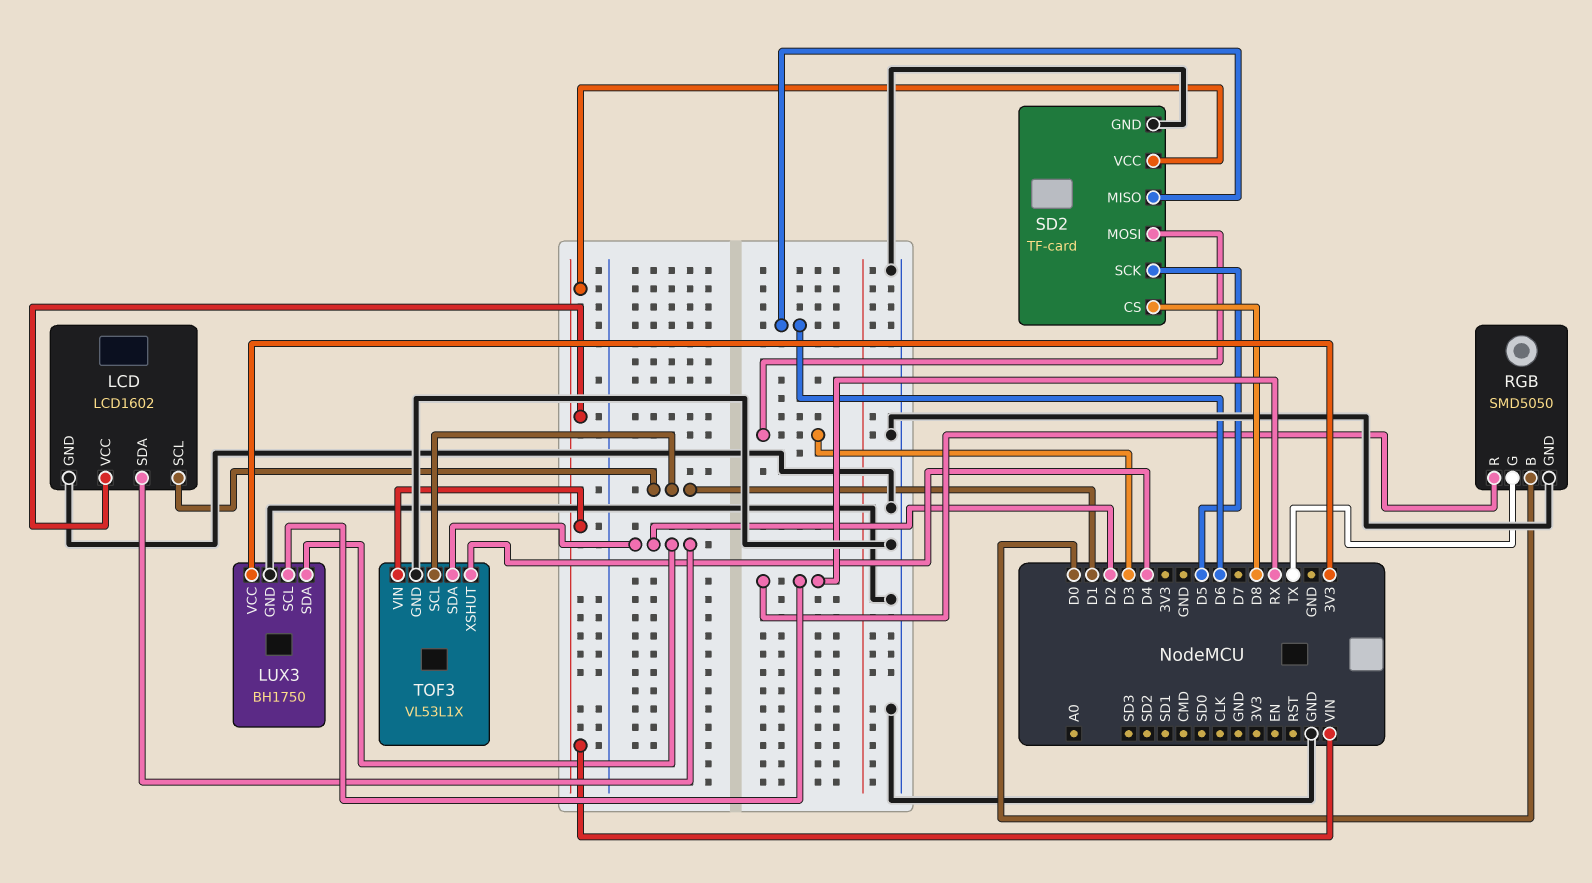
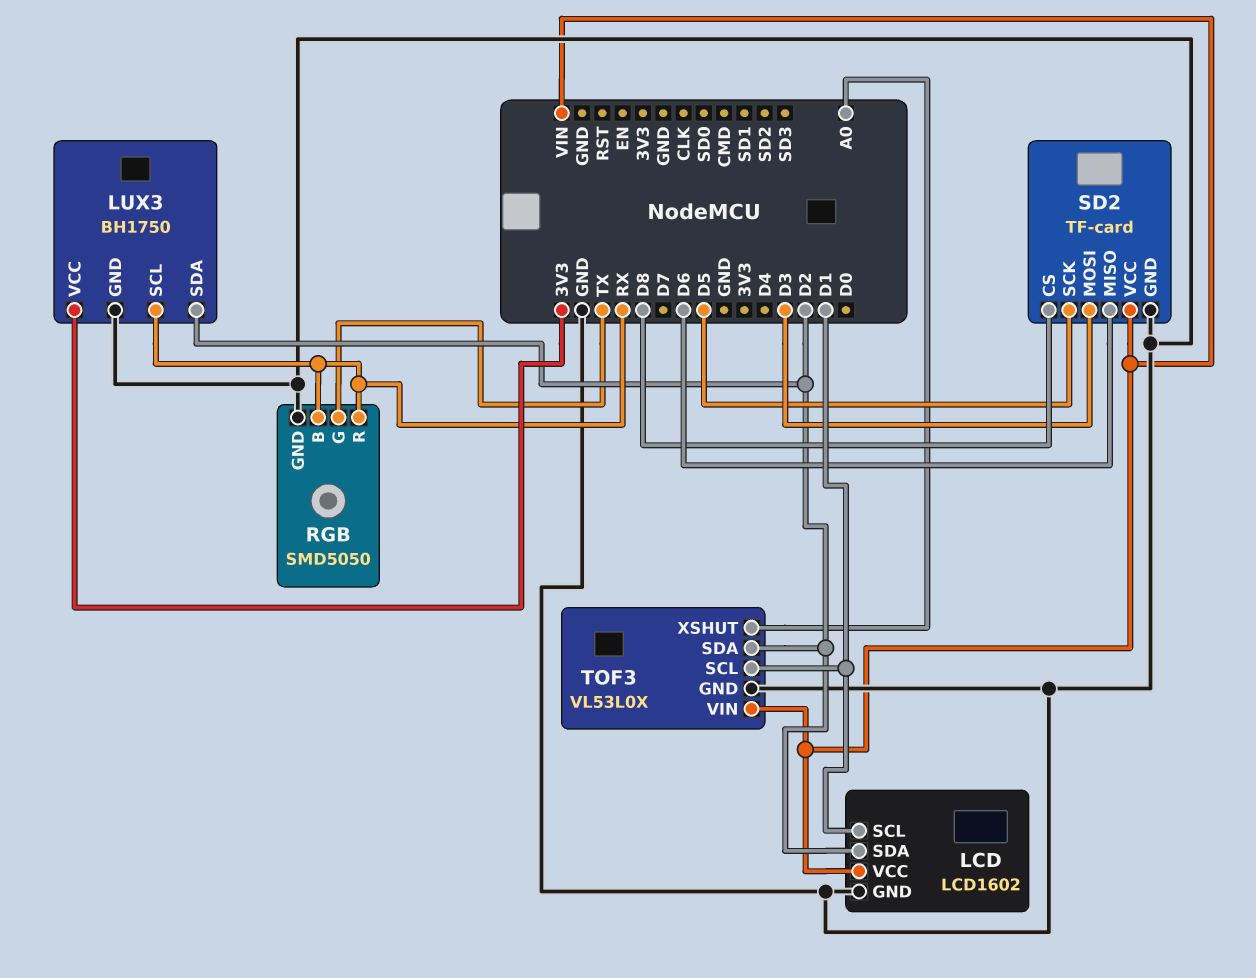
RGB pin B: D0 -> RX
TOF3: VL53L1X -> VL53L0X
TOF3 pin XSHUT: D4 -> A0

